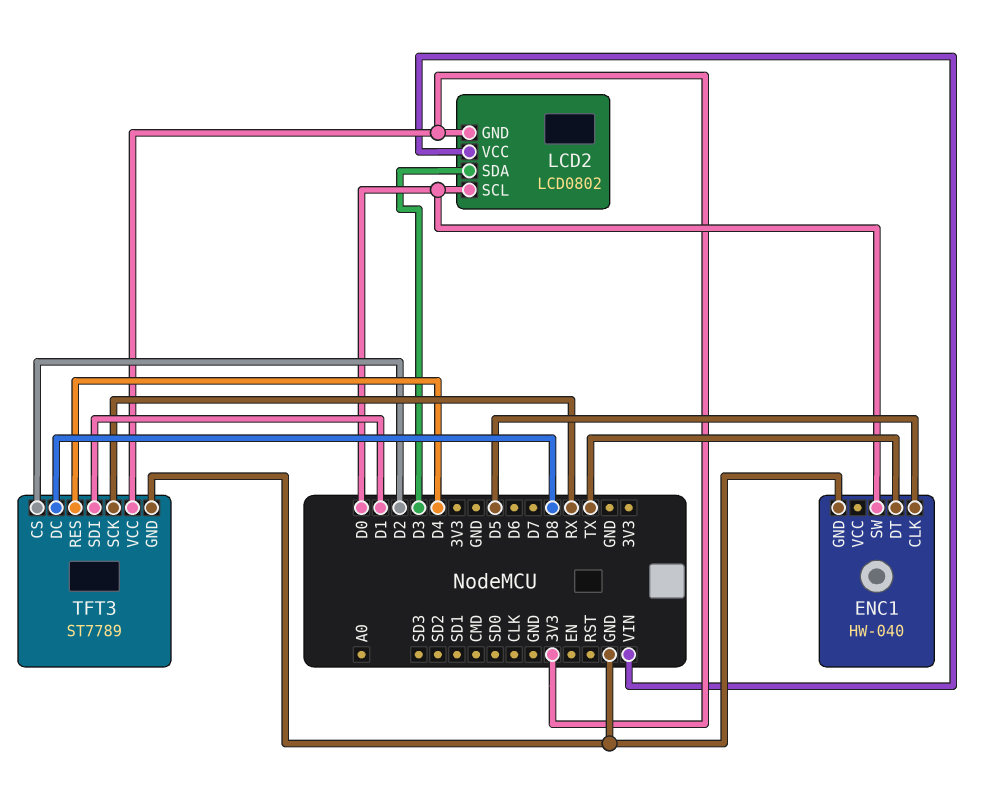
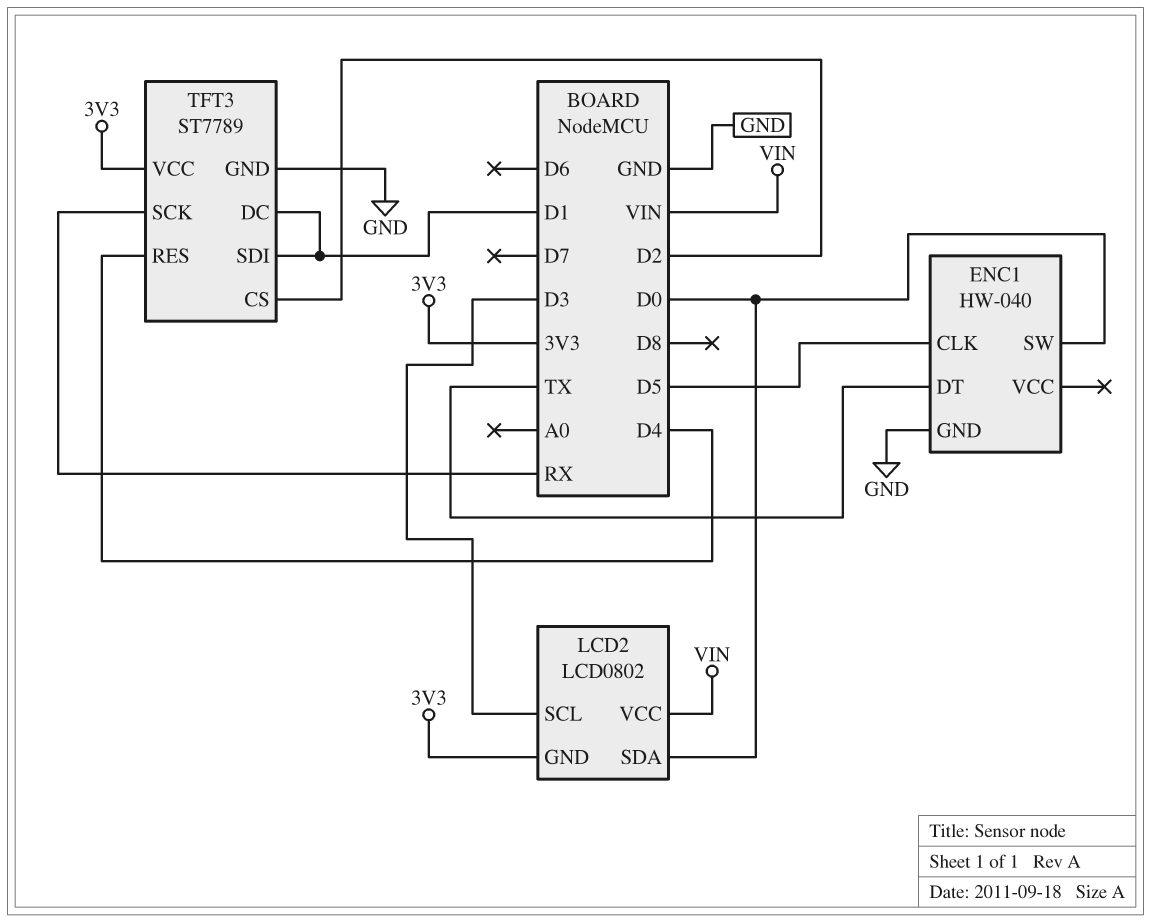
LCD2 pin SCL: D0 -> D3
LCD2 pin SDA: D3 -> D0
TFT3 pin DC: D8 -> D1

